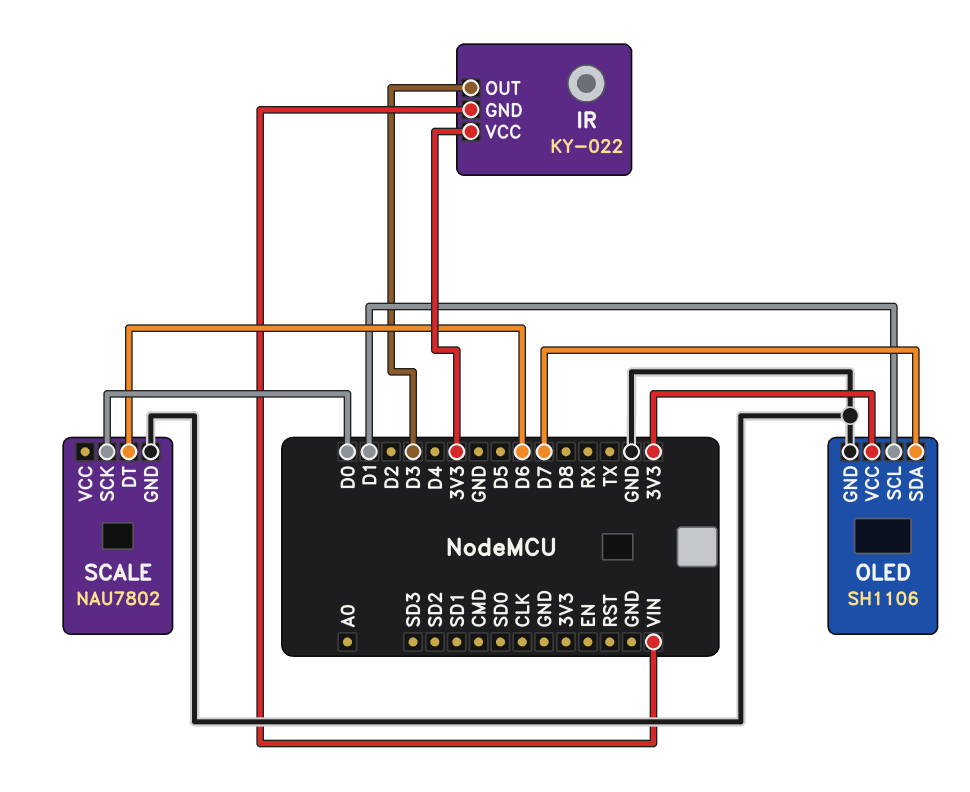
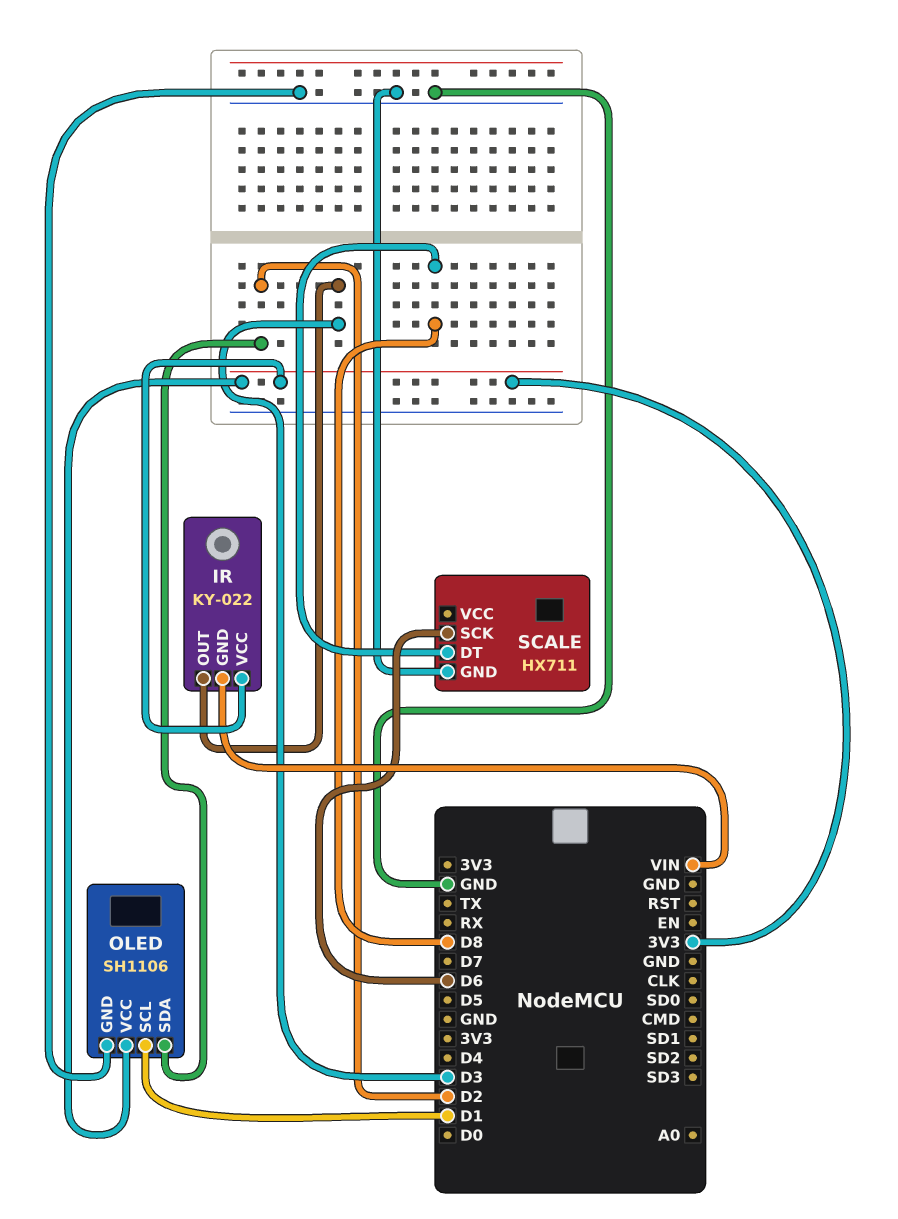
OLED pin SDA: D7 -> D2
SCALE: NAU7802 -> HX711
SCALE pin DT: D6 -> D8
SCALE pin SCK: D0 -> D6

